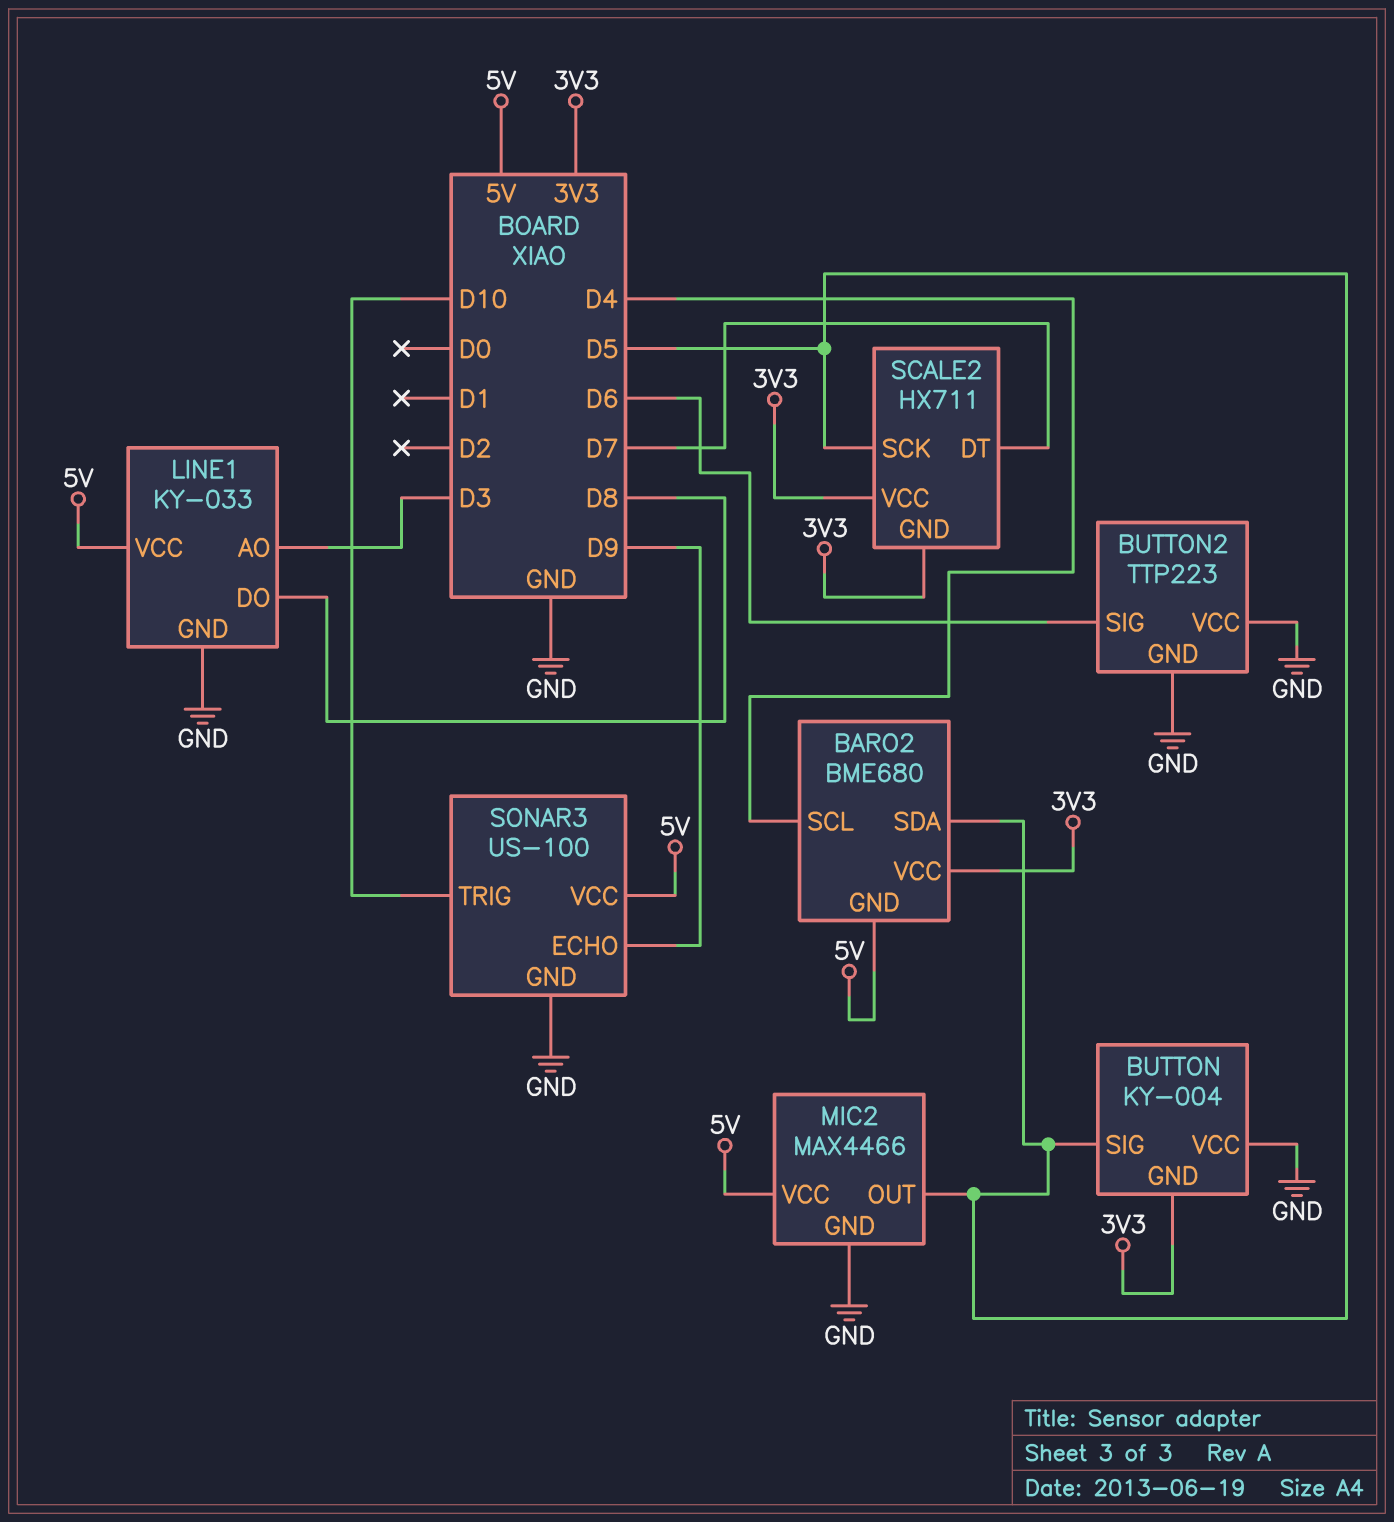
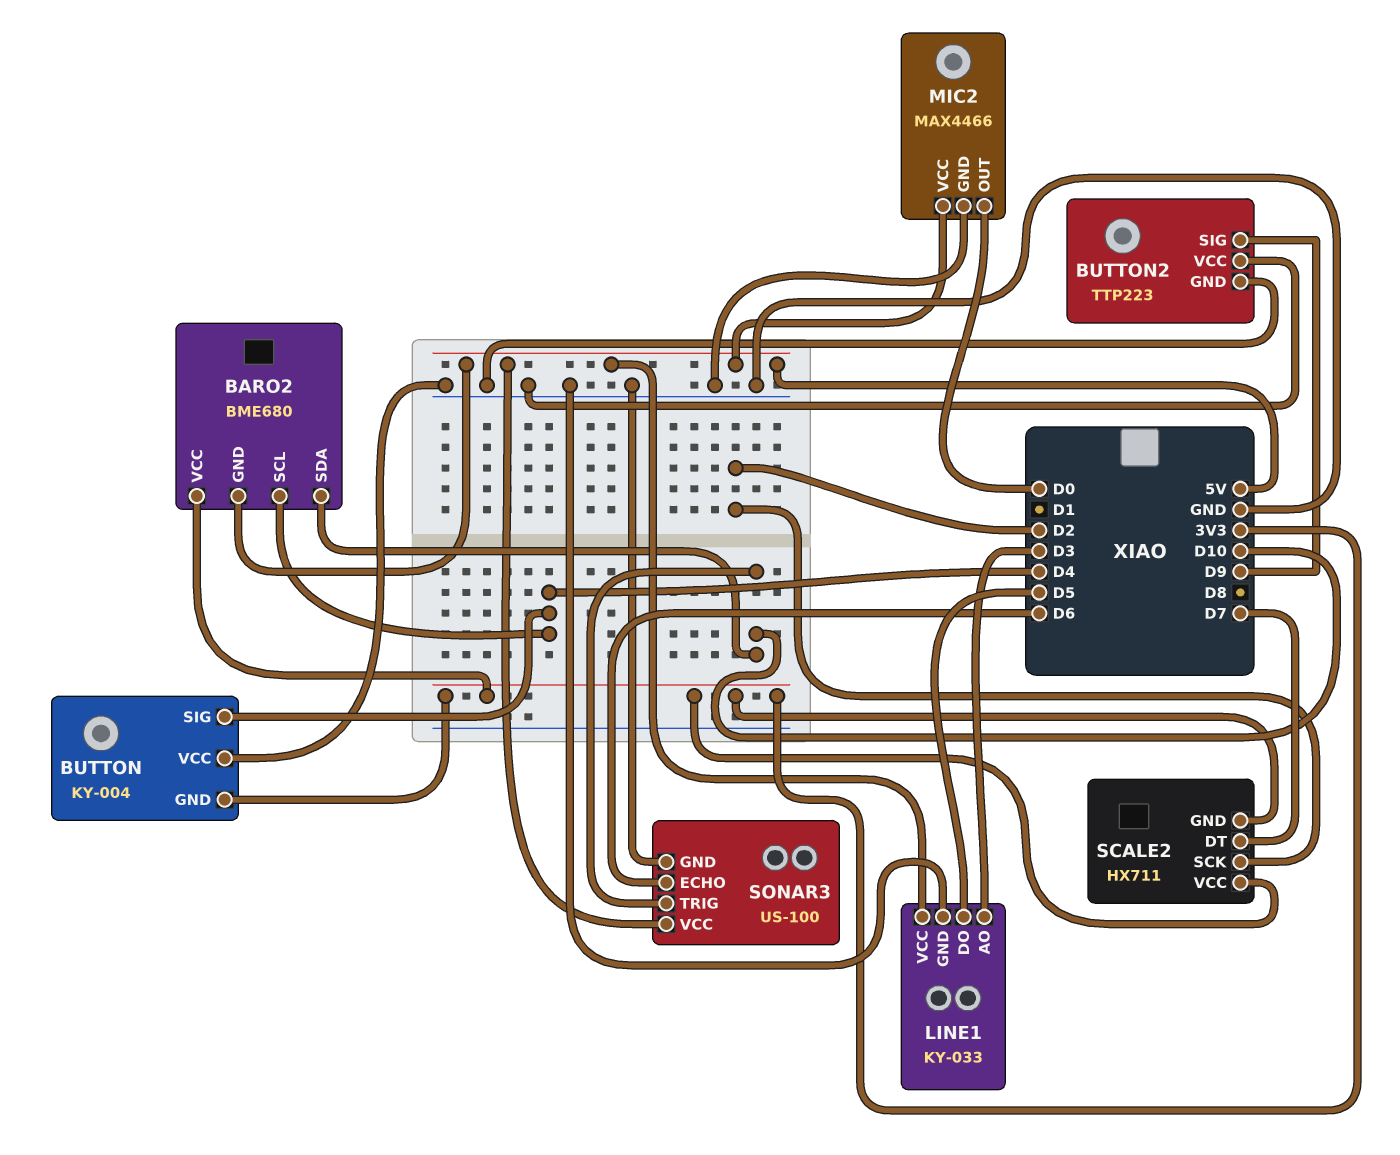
BARO2 pin SDA: D5 -> D10
BUTTON pin SIG: D5 -> D4
BUTTON2 pin SIG: D6 -> D9
LINE1 pin DO: D8 -> D5
MIC2 pin OUT: D5 -> D0
SCALE2 pin SCK: D5 -> D2
SONAR3 pin ECHO: D9 -> D6

